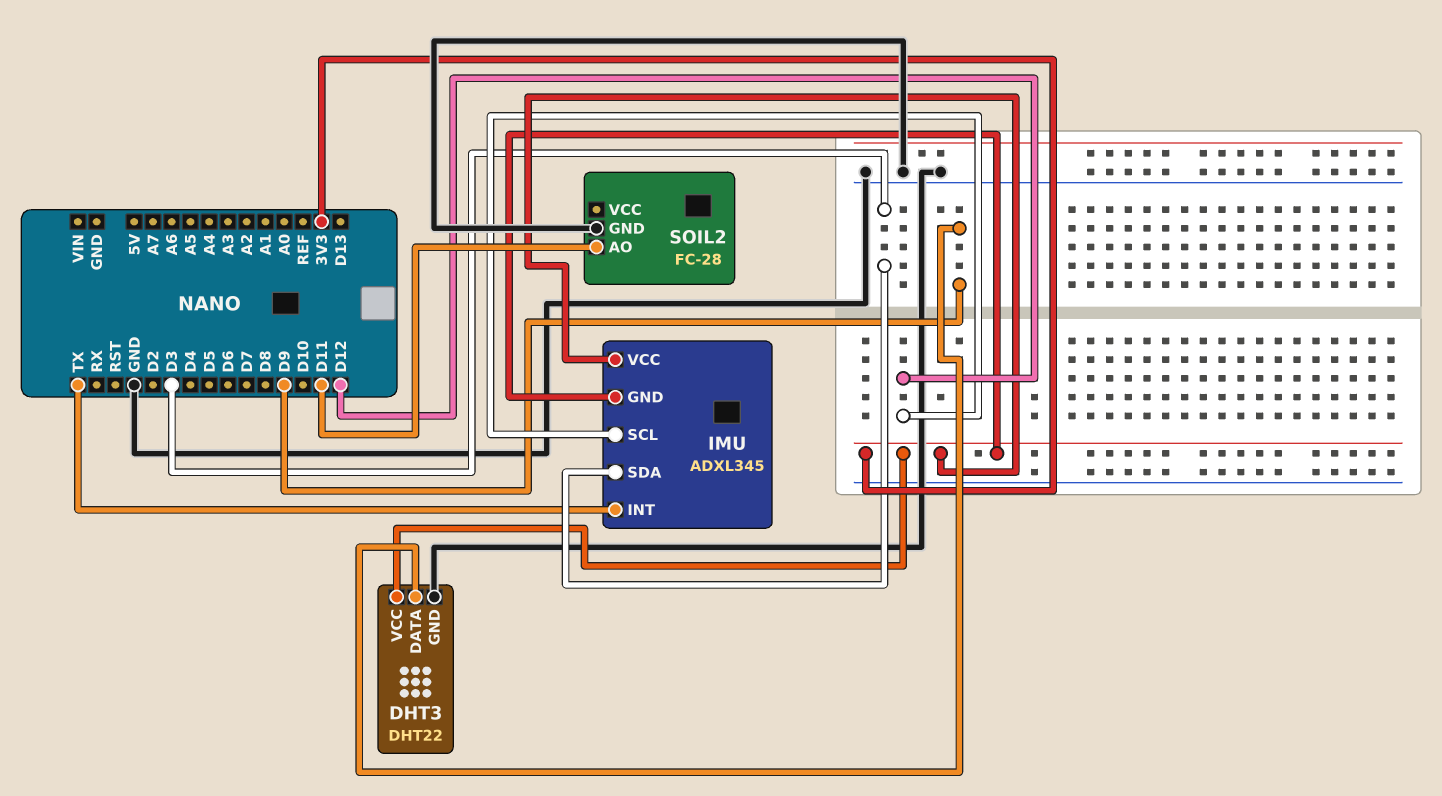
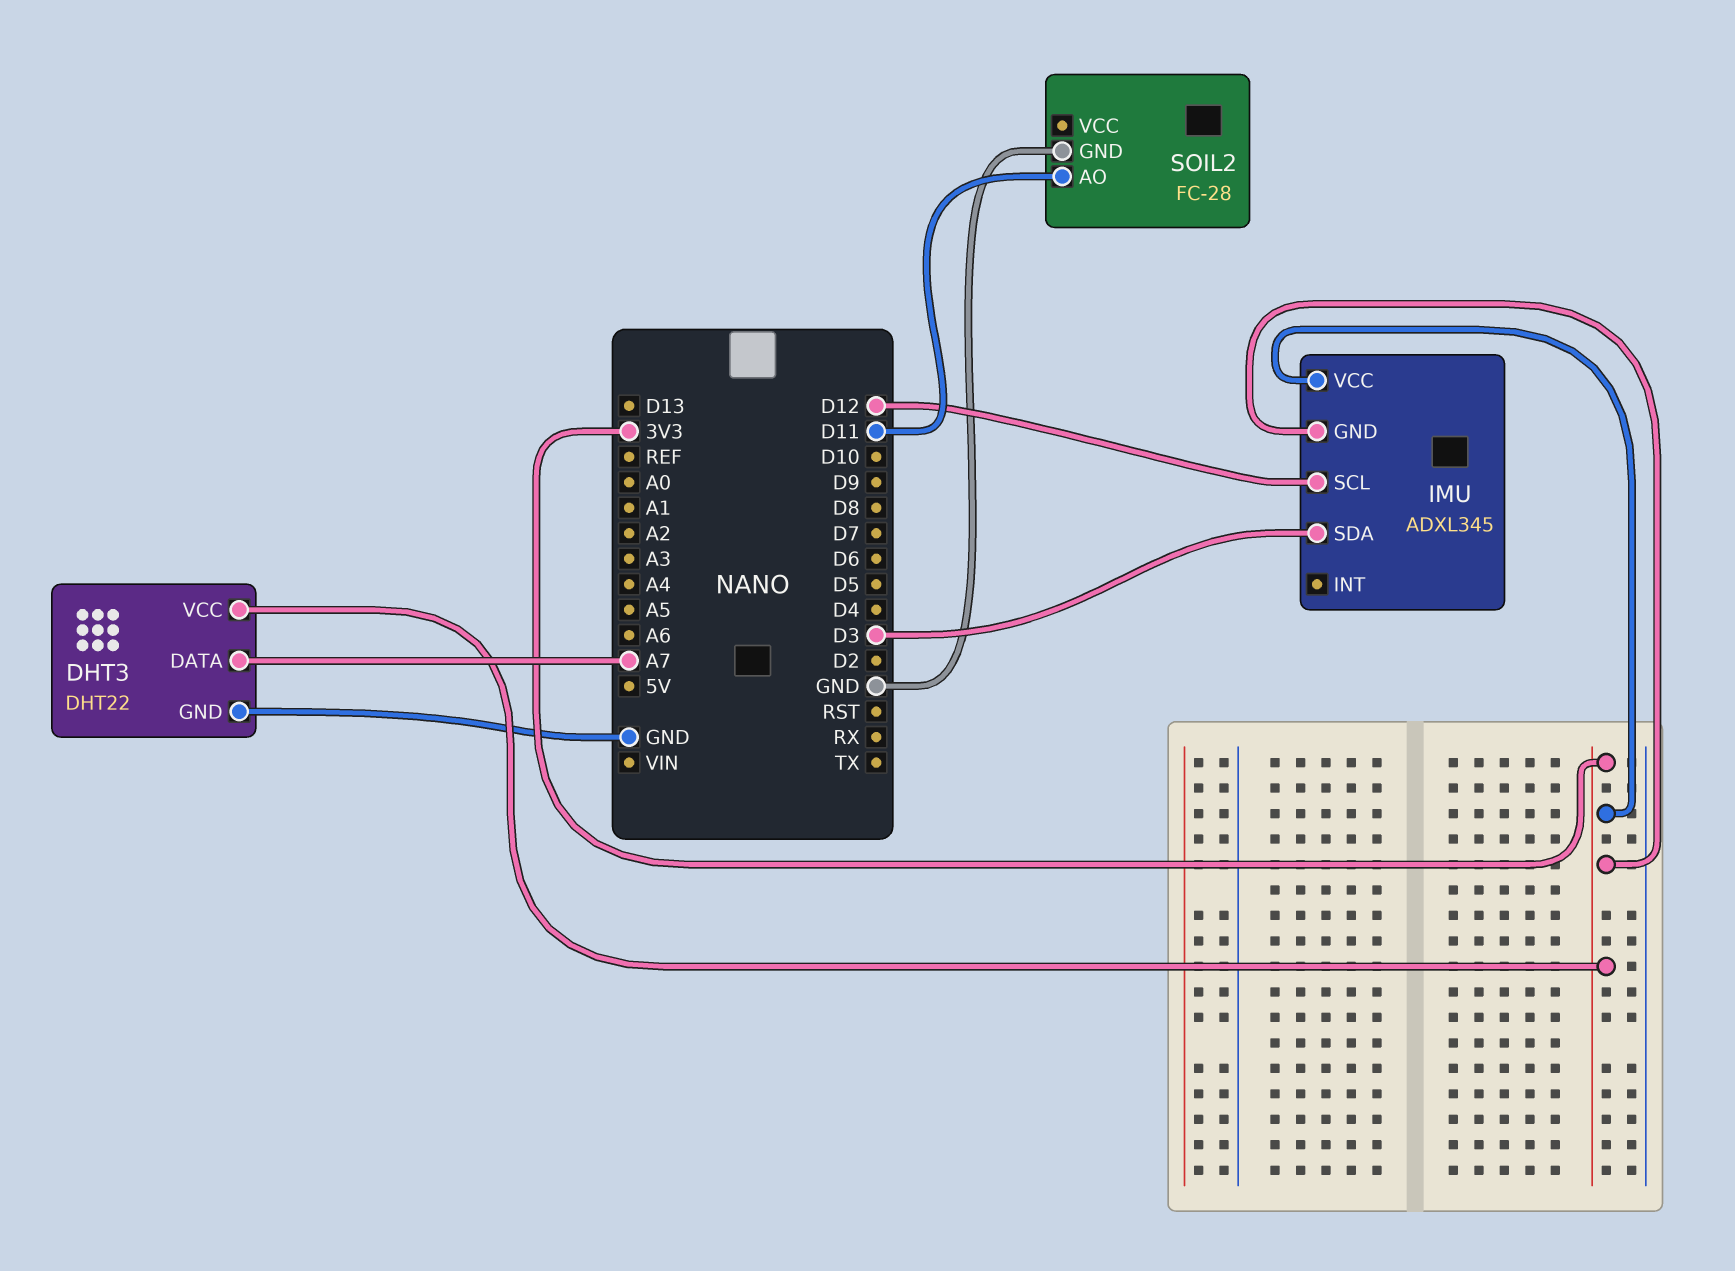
DHT3 pin DATA: D9 -> A7
IMU pin INT: TX -> none

